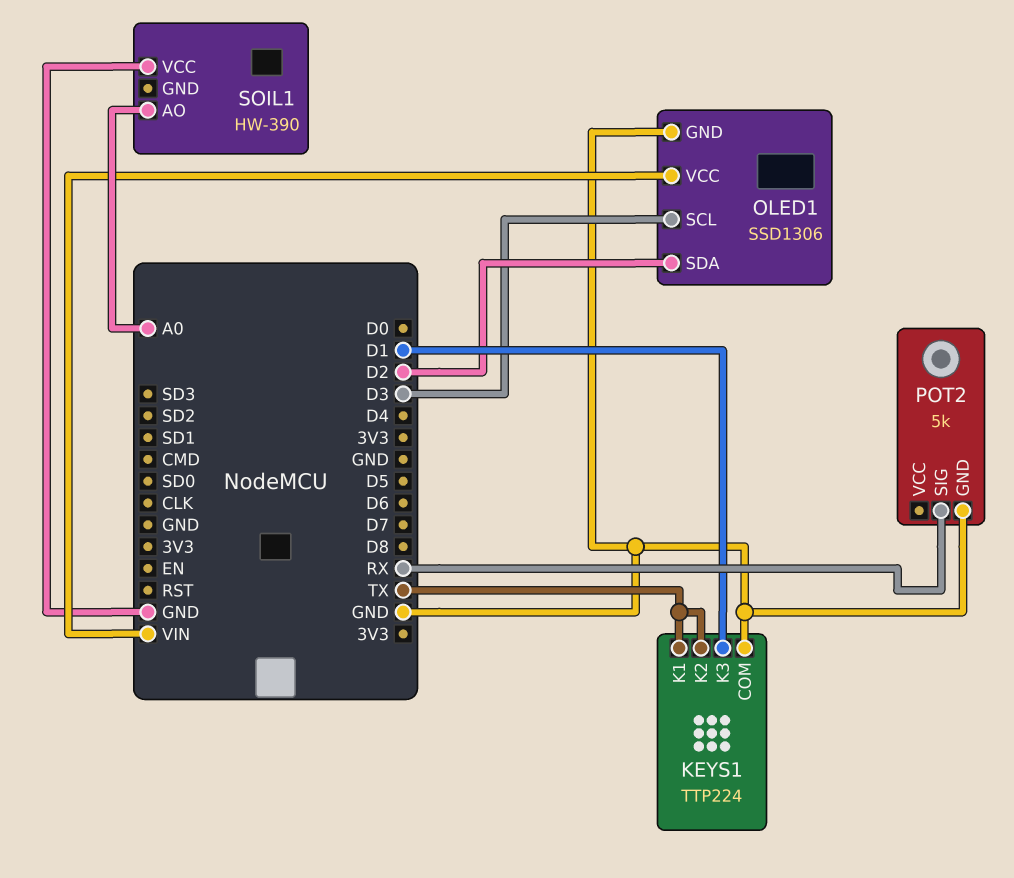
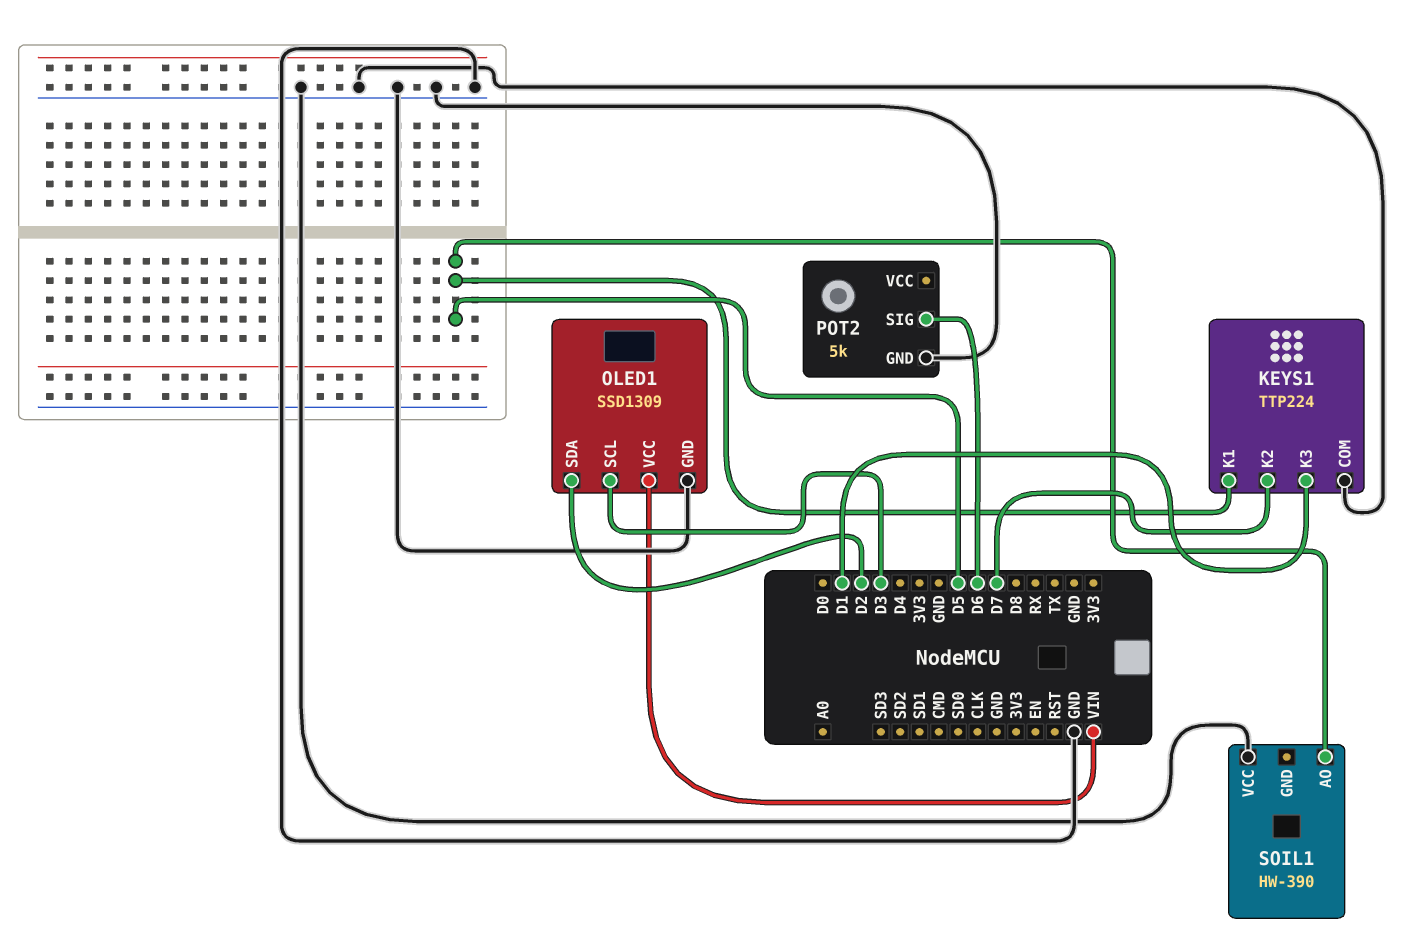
KEYS1 pin K1: TX -> D5
KEYS1 pin K2: TX -> D7
OLED1: SSD1306 -> SSD1309
POT2 pin SIG: RX -> D6
SOIL1 pin AO: A0 -> D5

